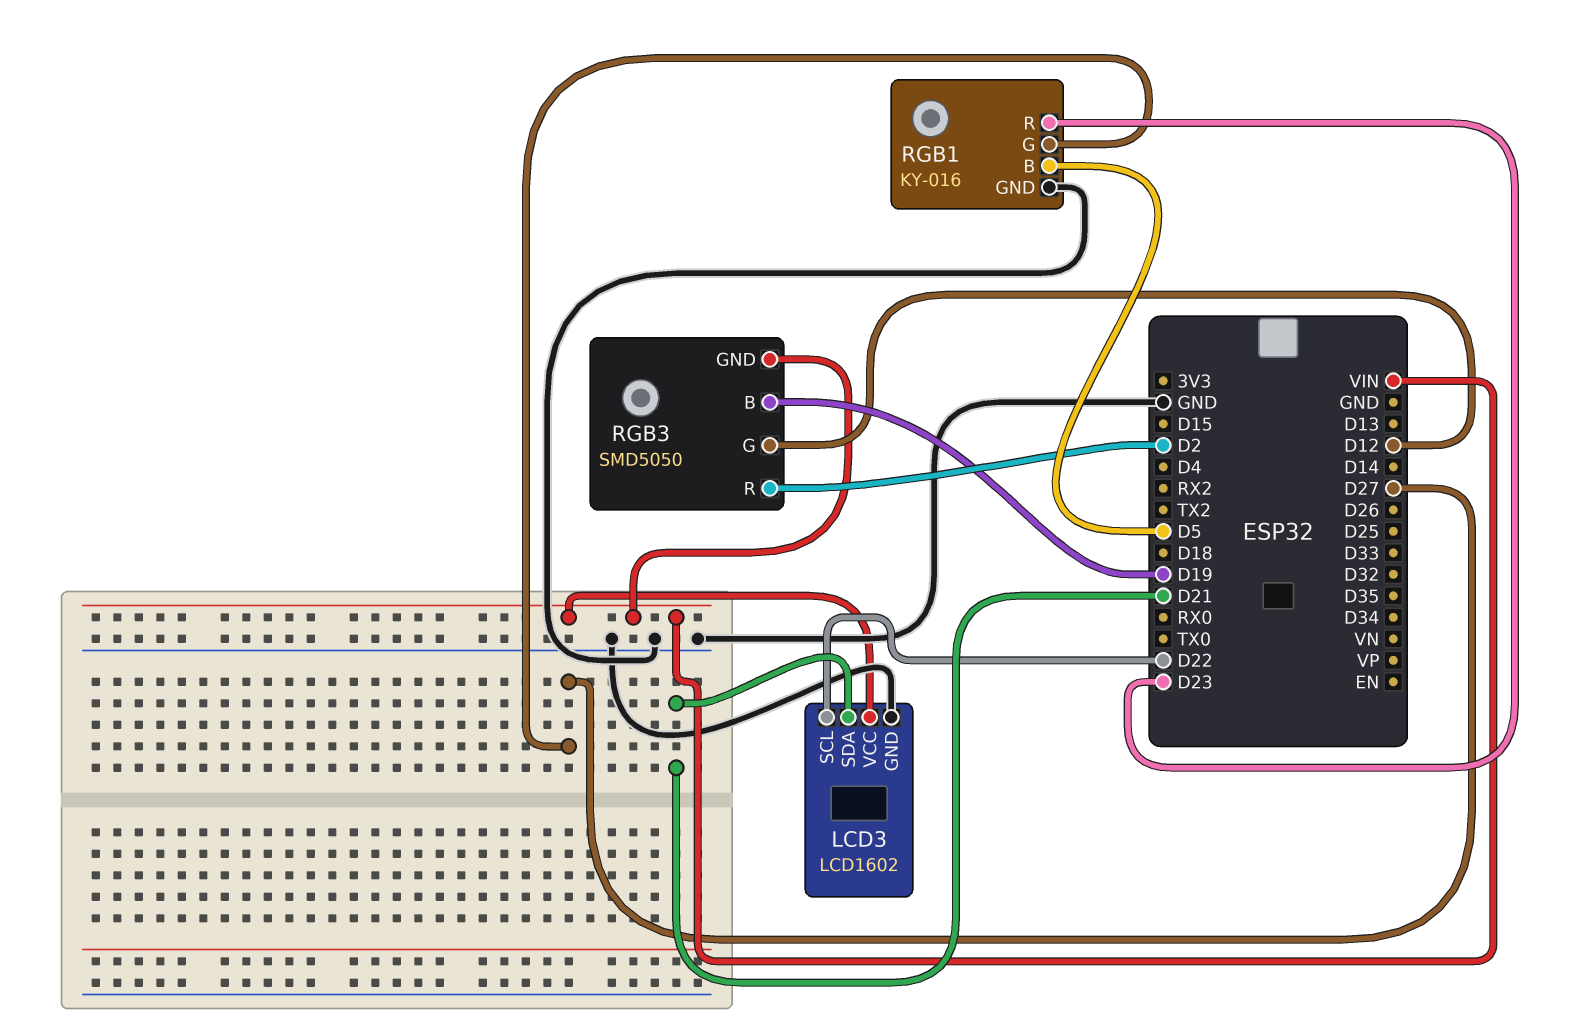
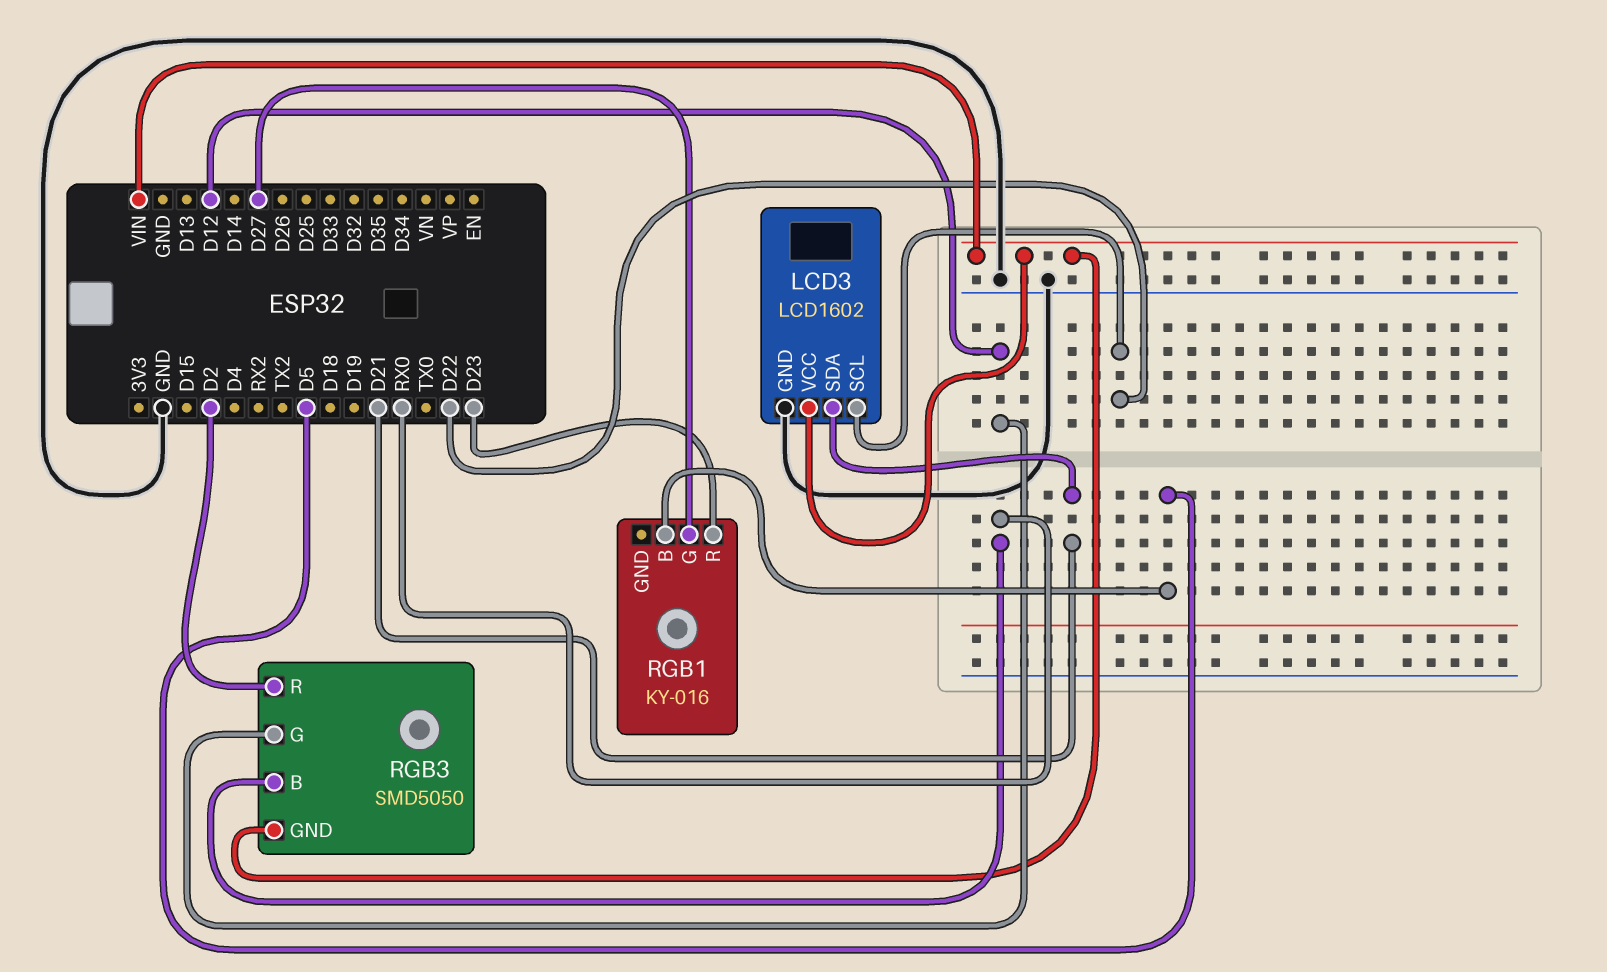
RGB1 pin GND: GND -> none
RGB3 pin B: D19 -> RX0

